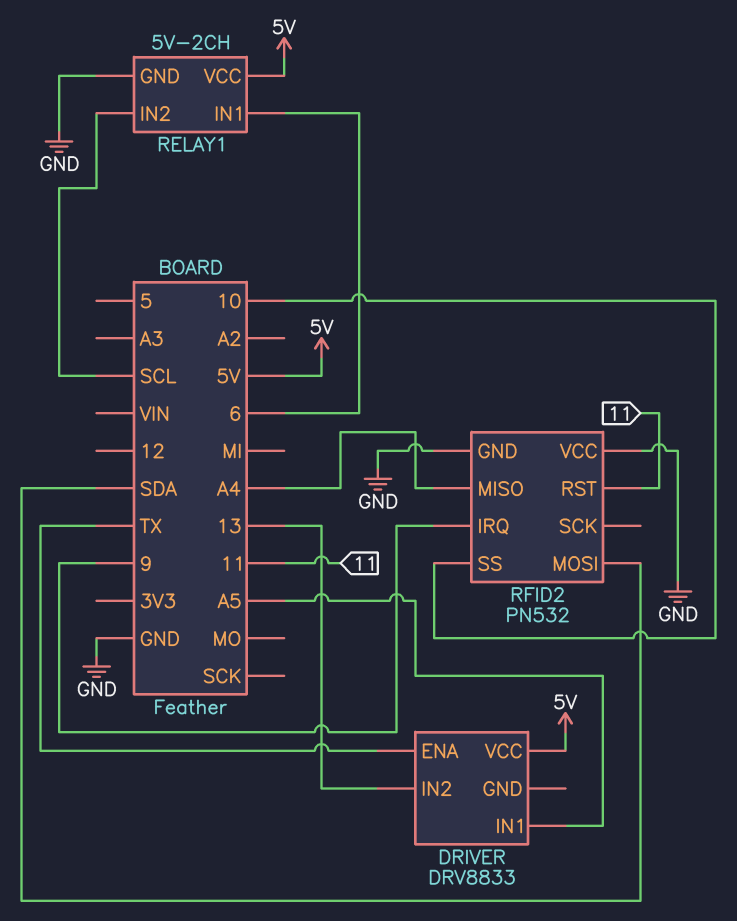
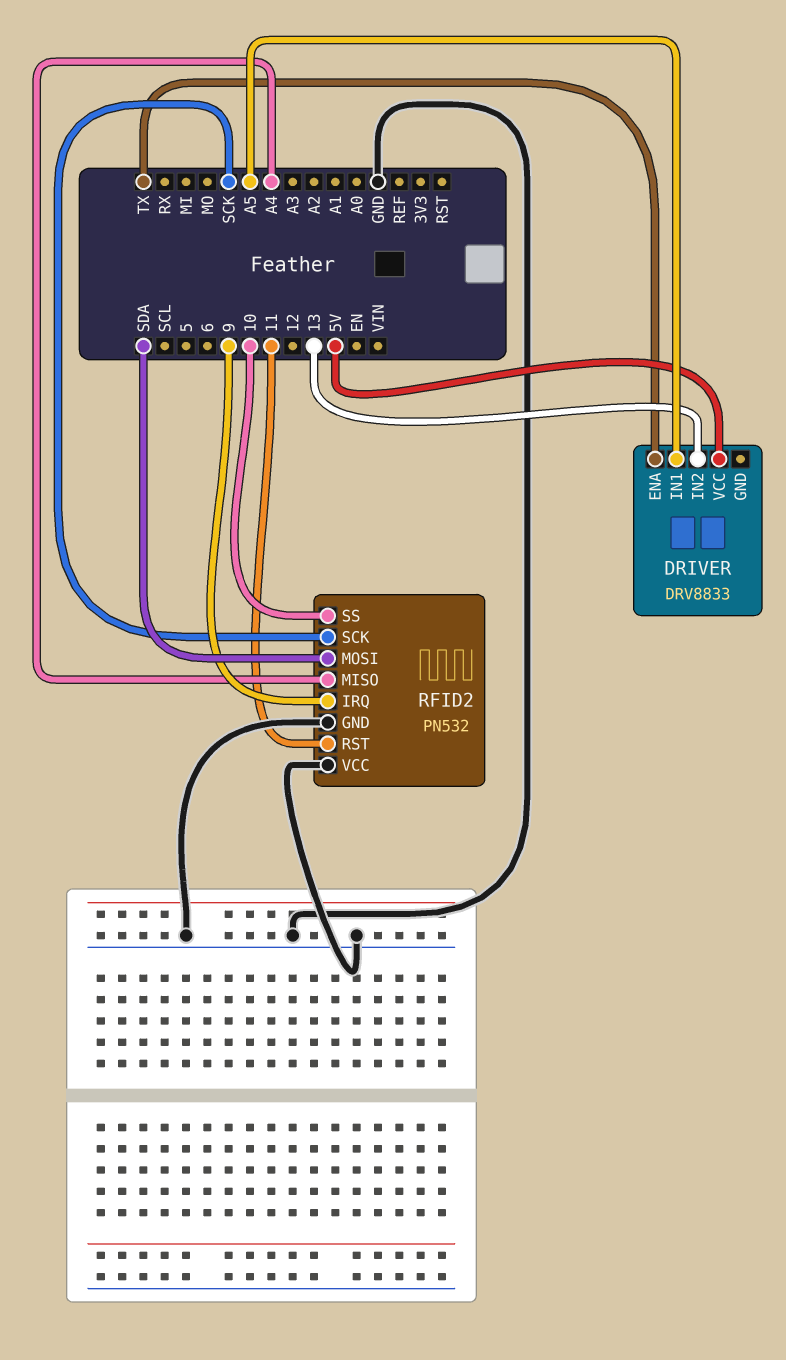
RELAY1: 5V-2CH -> none
RELAY1 pin GND: GND -> none
RELAY1 pin IN1: 6 -> none
RELAY1 pin IN2: SCL -> none
RELAY1 pin VCC: 5V -> none
RFID2 pin SCK: none -> SCK

